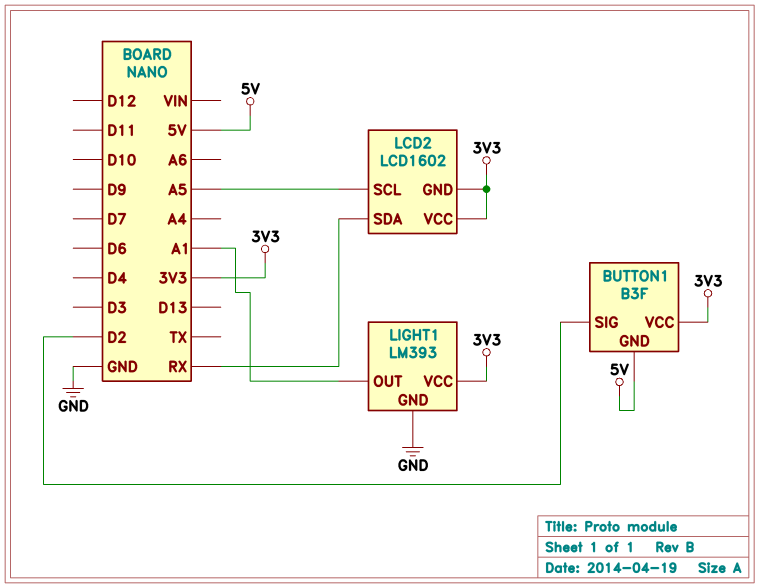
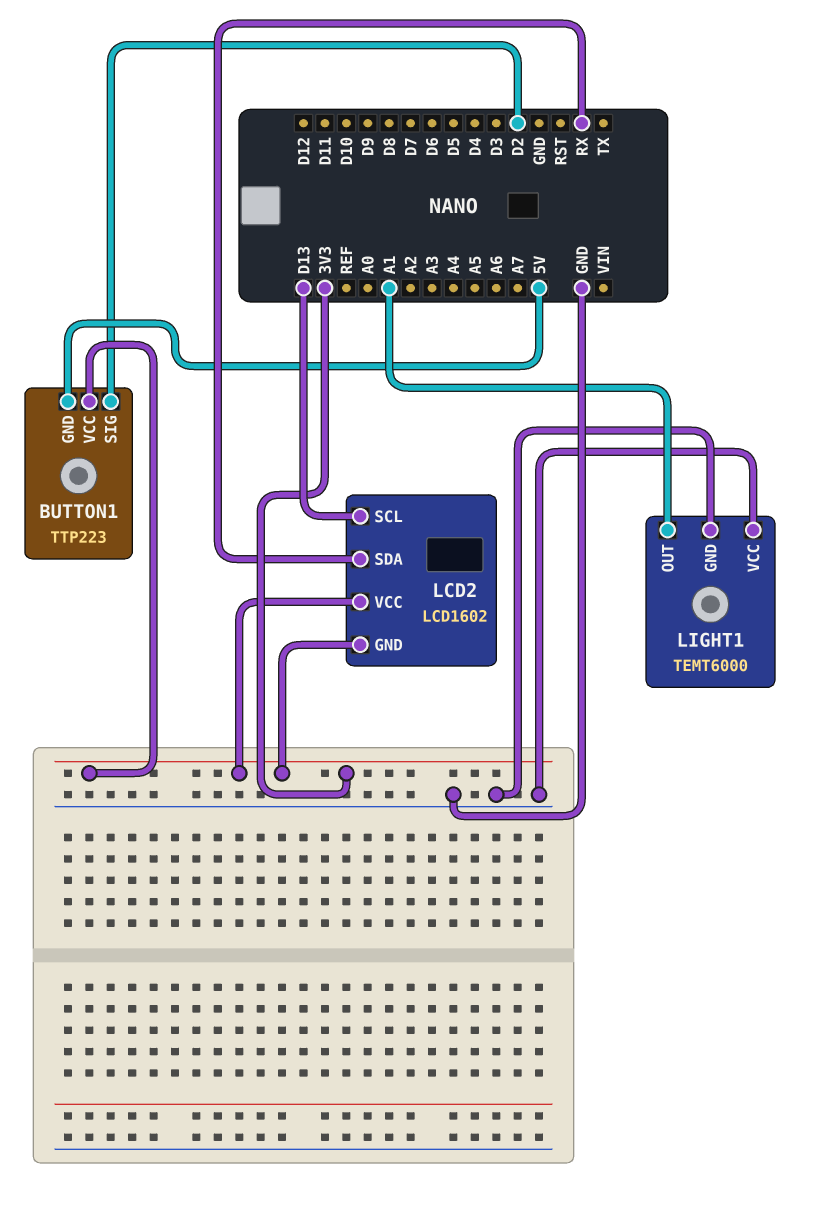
BUTTON1: B3F -> TTP223
LCD2 pin SCL: A5 -> D13
LIGHT1: LM393 -> TEMT6000
LIGHT1 pin VCC: 3V3 -> GND

